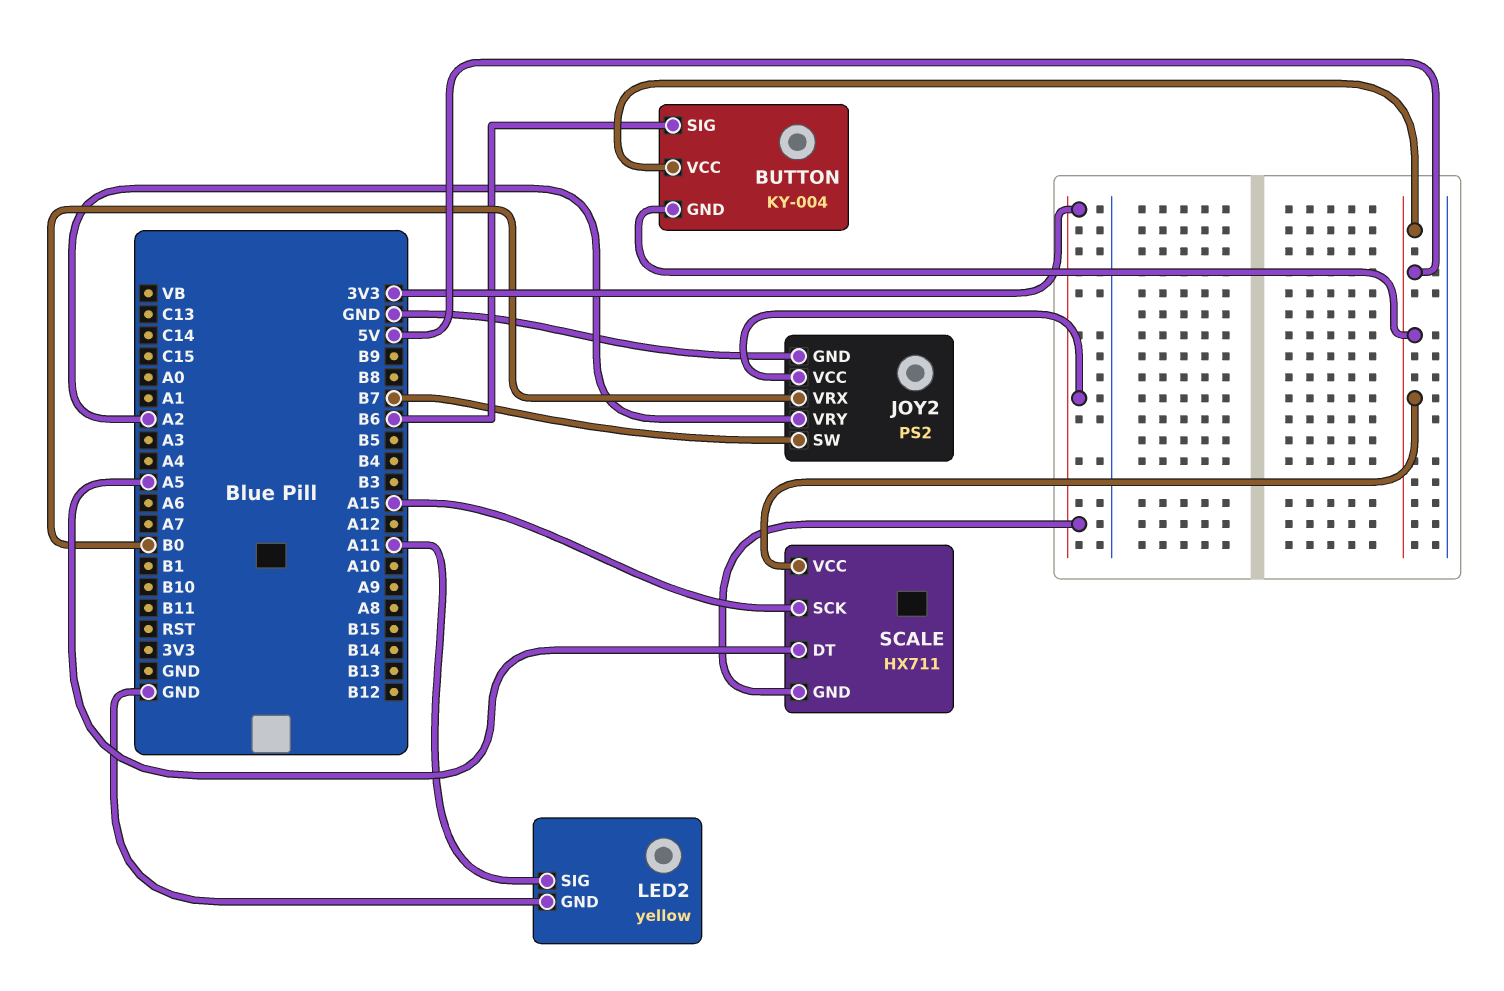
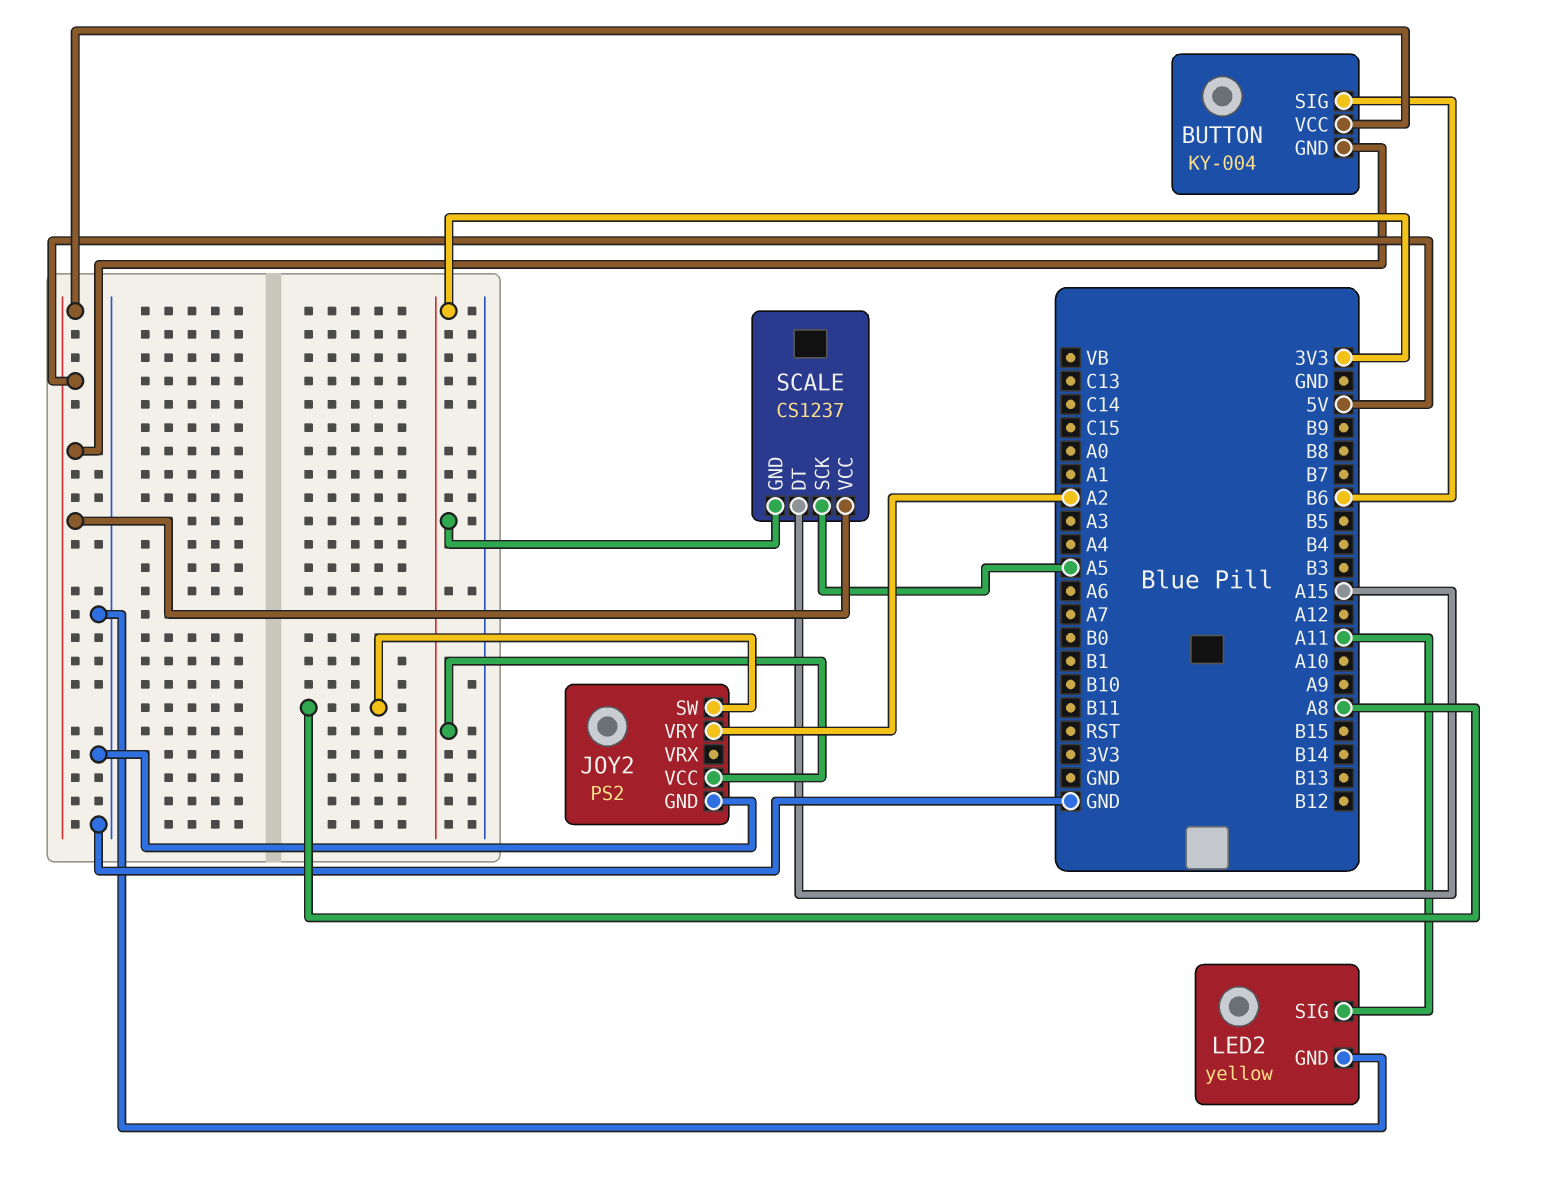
JOY2 pin SW: B7 -> A8
JOY2 pin VRX: B0 -> none
SCALE: HX711 -> CS1237
SCALE pin DT: A5 -> A15
SCALE pin SCK: A15 -> A5

